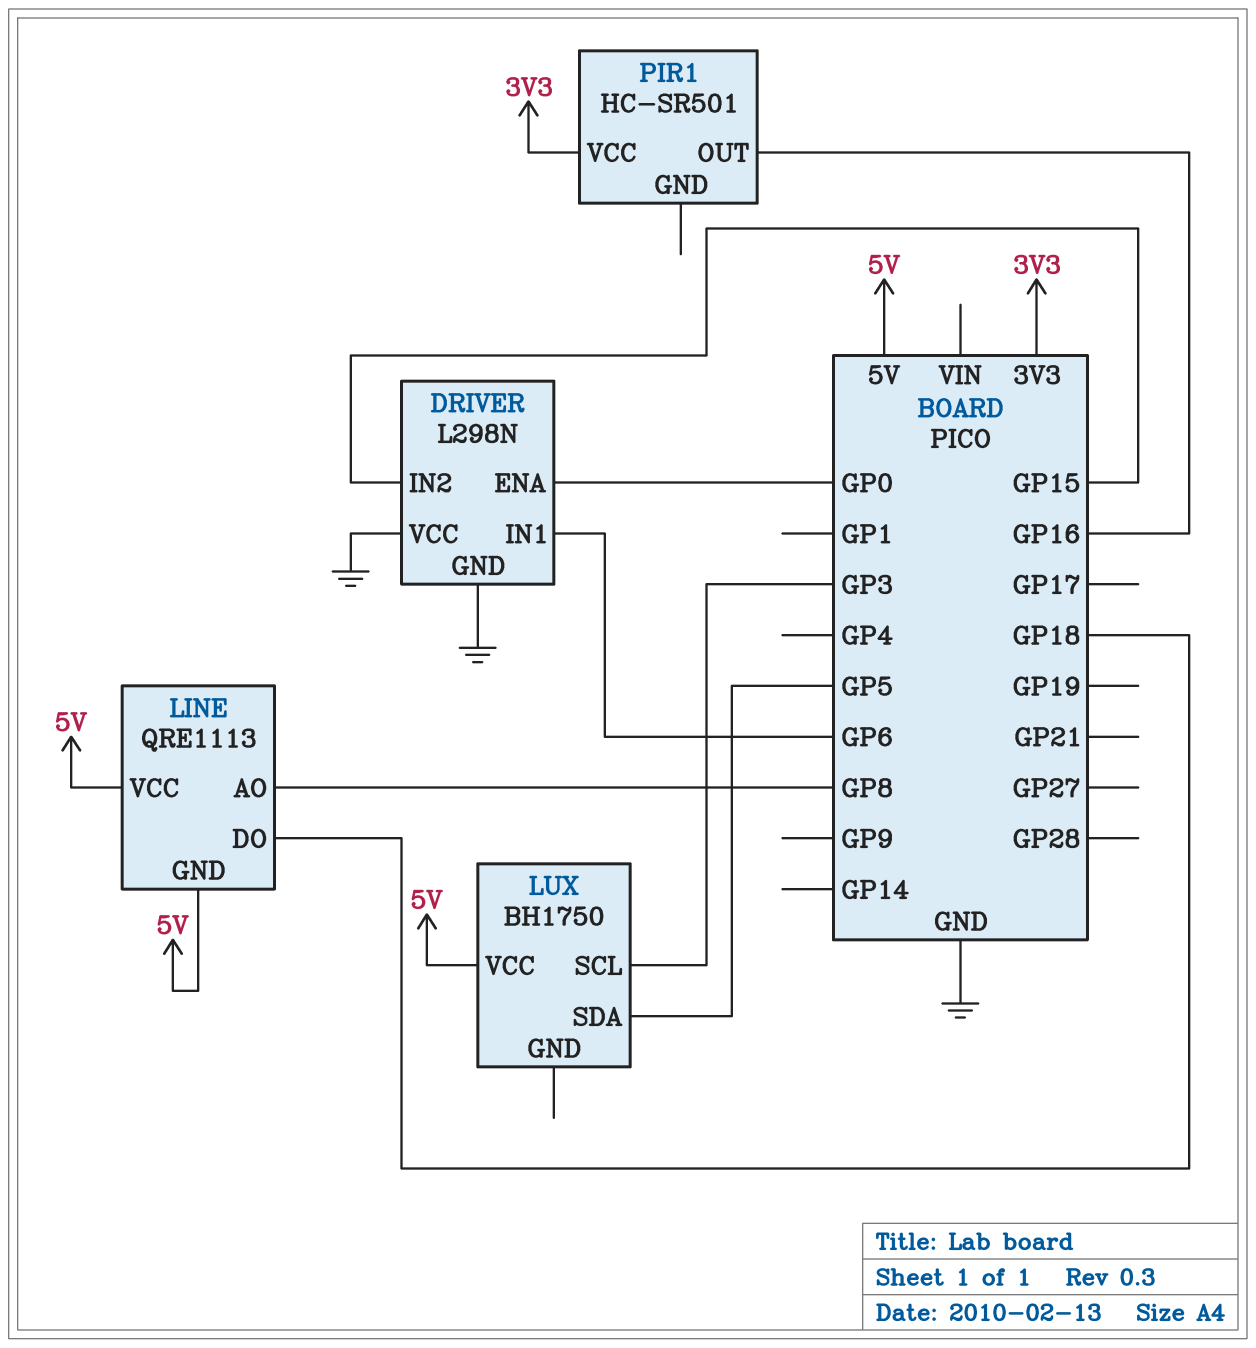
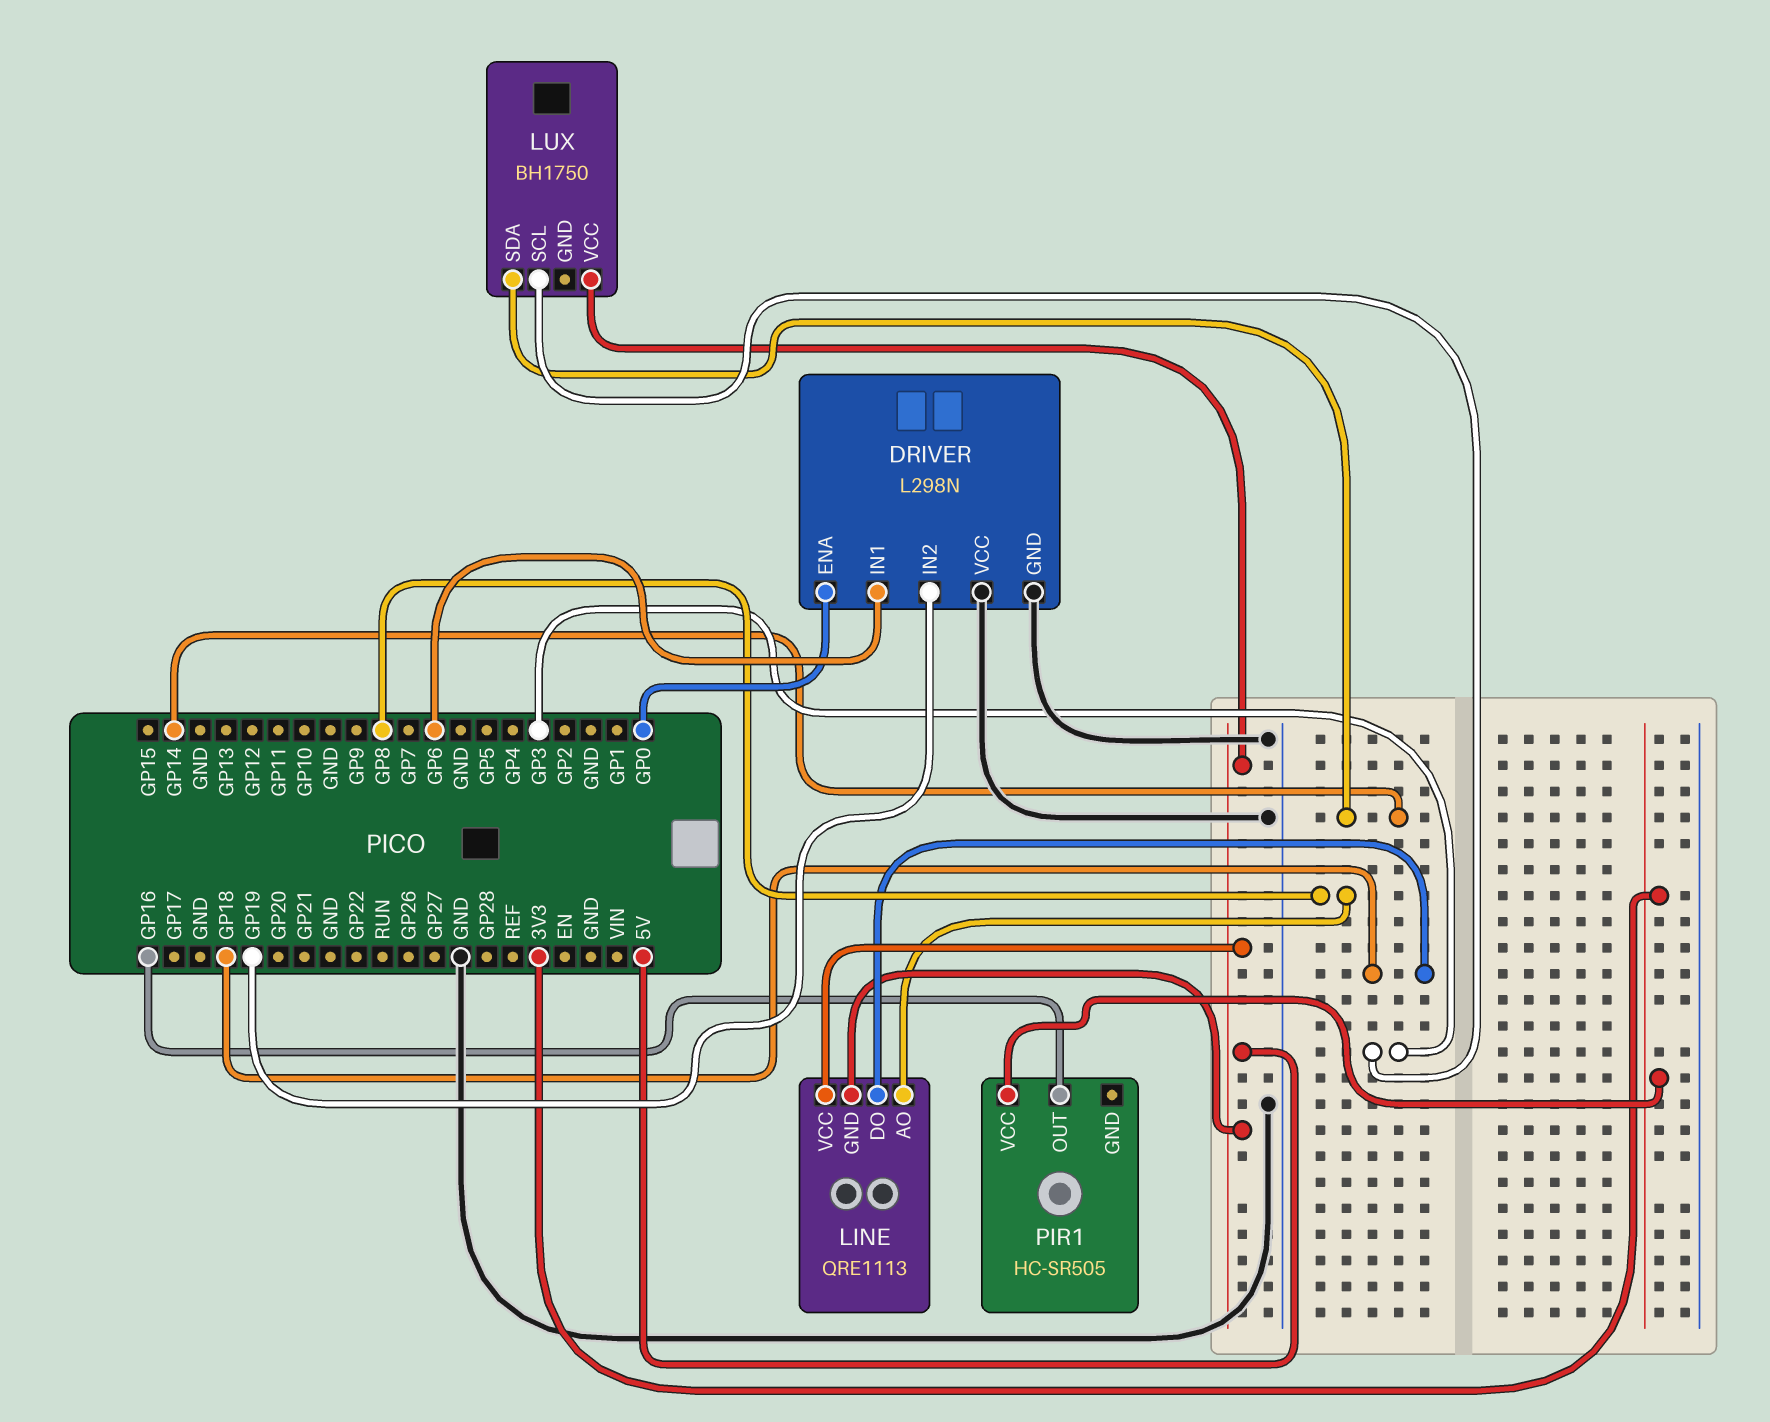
DRIVER pin IN2: GP15 -> GP19
LUX pin SDA: GP5 -> GP14
PIR1: HC-SR501 -> HC-SR505

